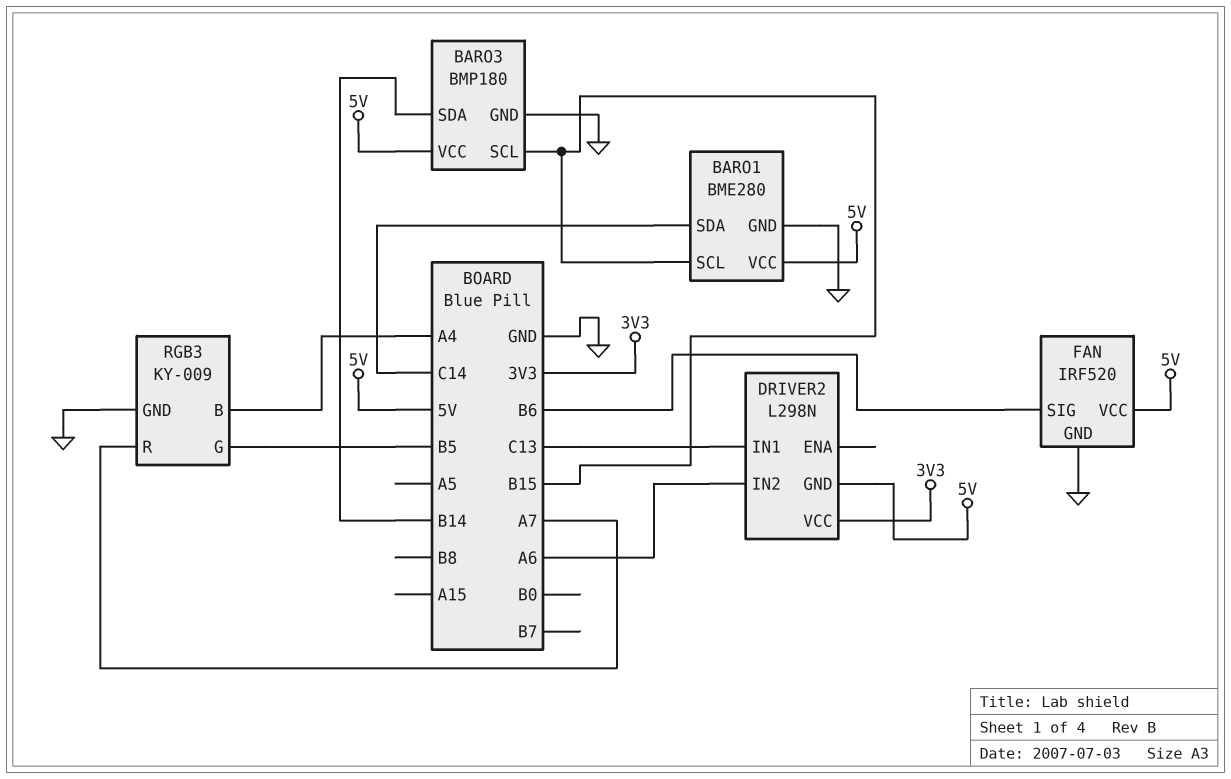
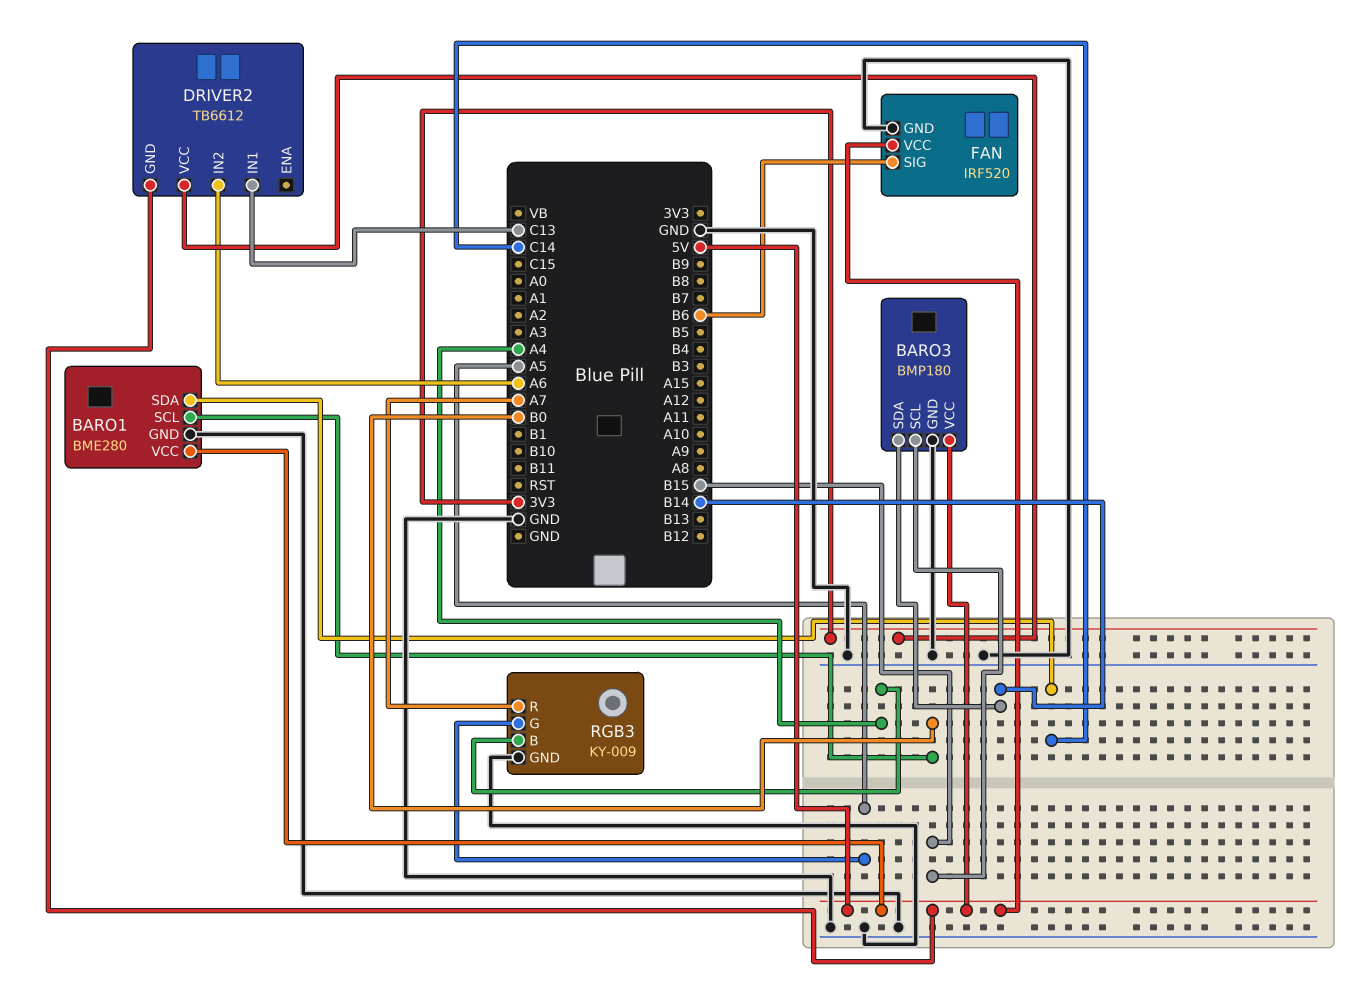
BARO1 pin SCL: B15 -> B0
DRIVER2: L298N -> TB6612
RGB3 pin G: B5 -> A5

